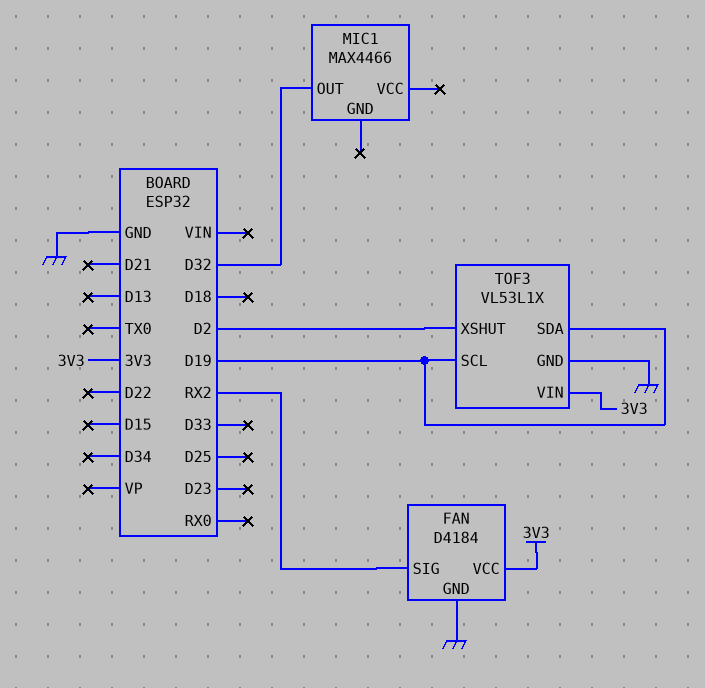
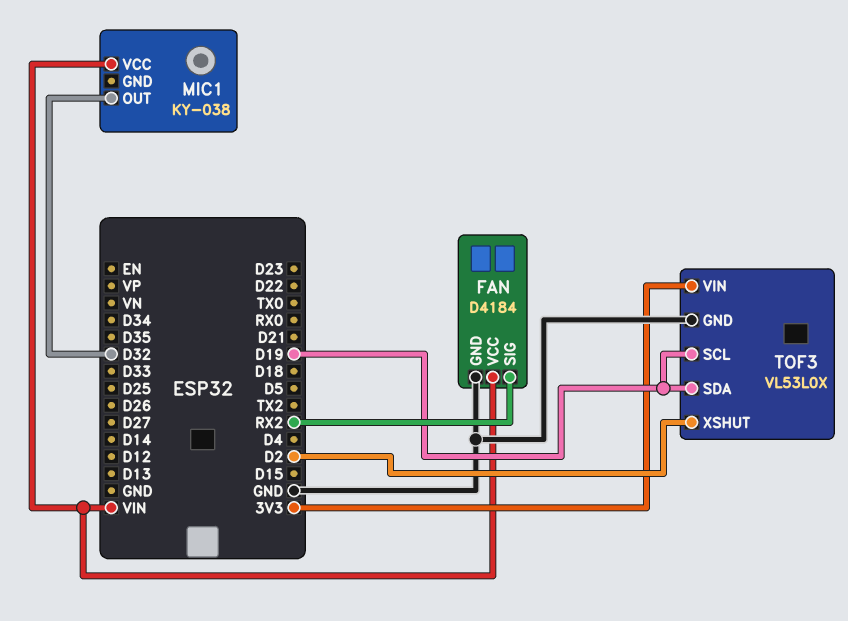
FAN pin VCC: 3V3 -> VIN
MIC1: MAX4466 -> KY-038
MIC1 pin VCC: none -> VIN
TOF3: VL53L1X -> VL53L0X

